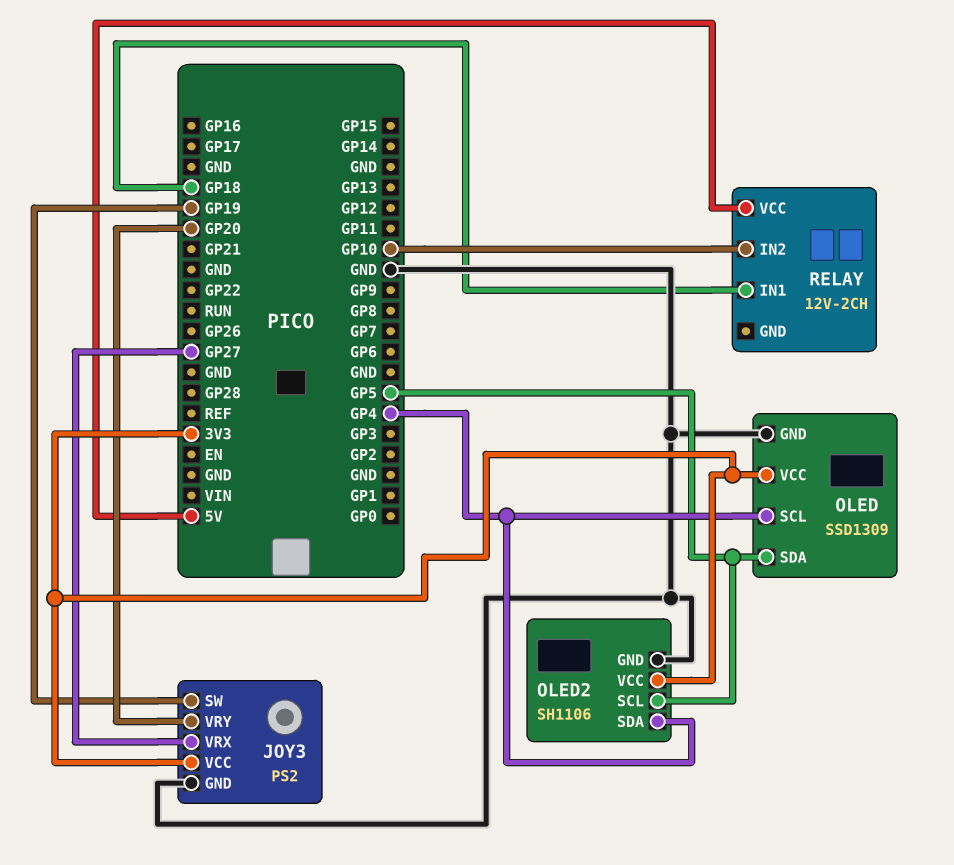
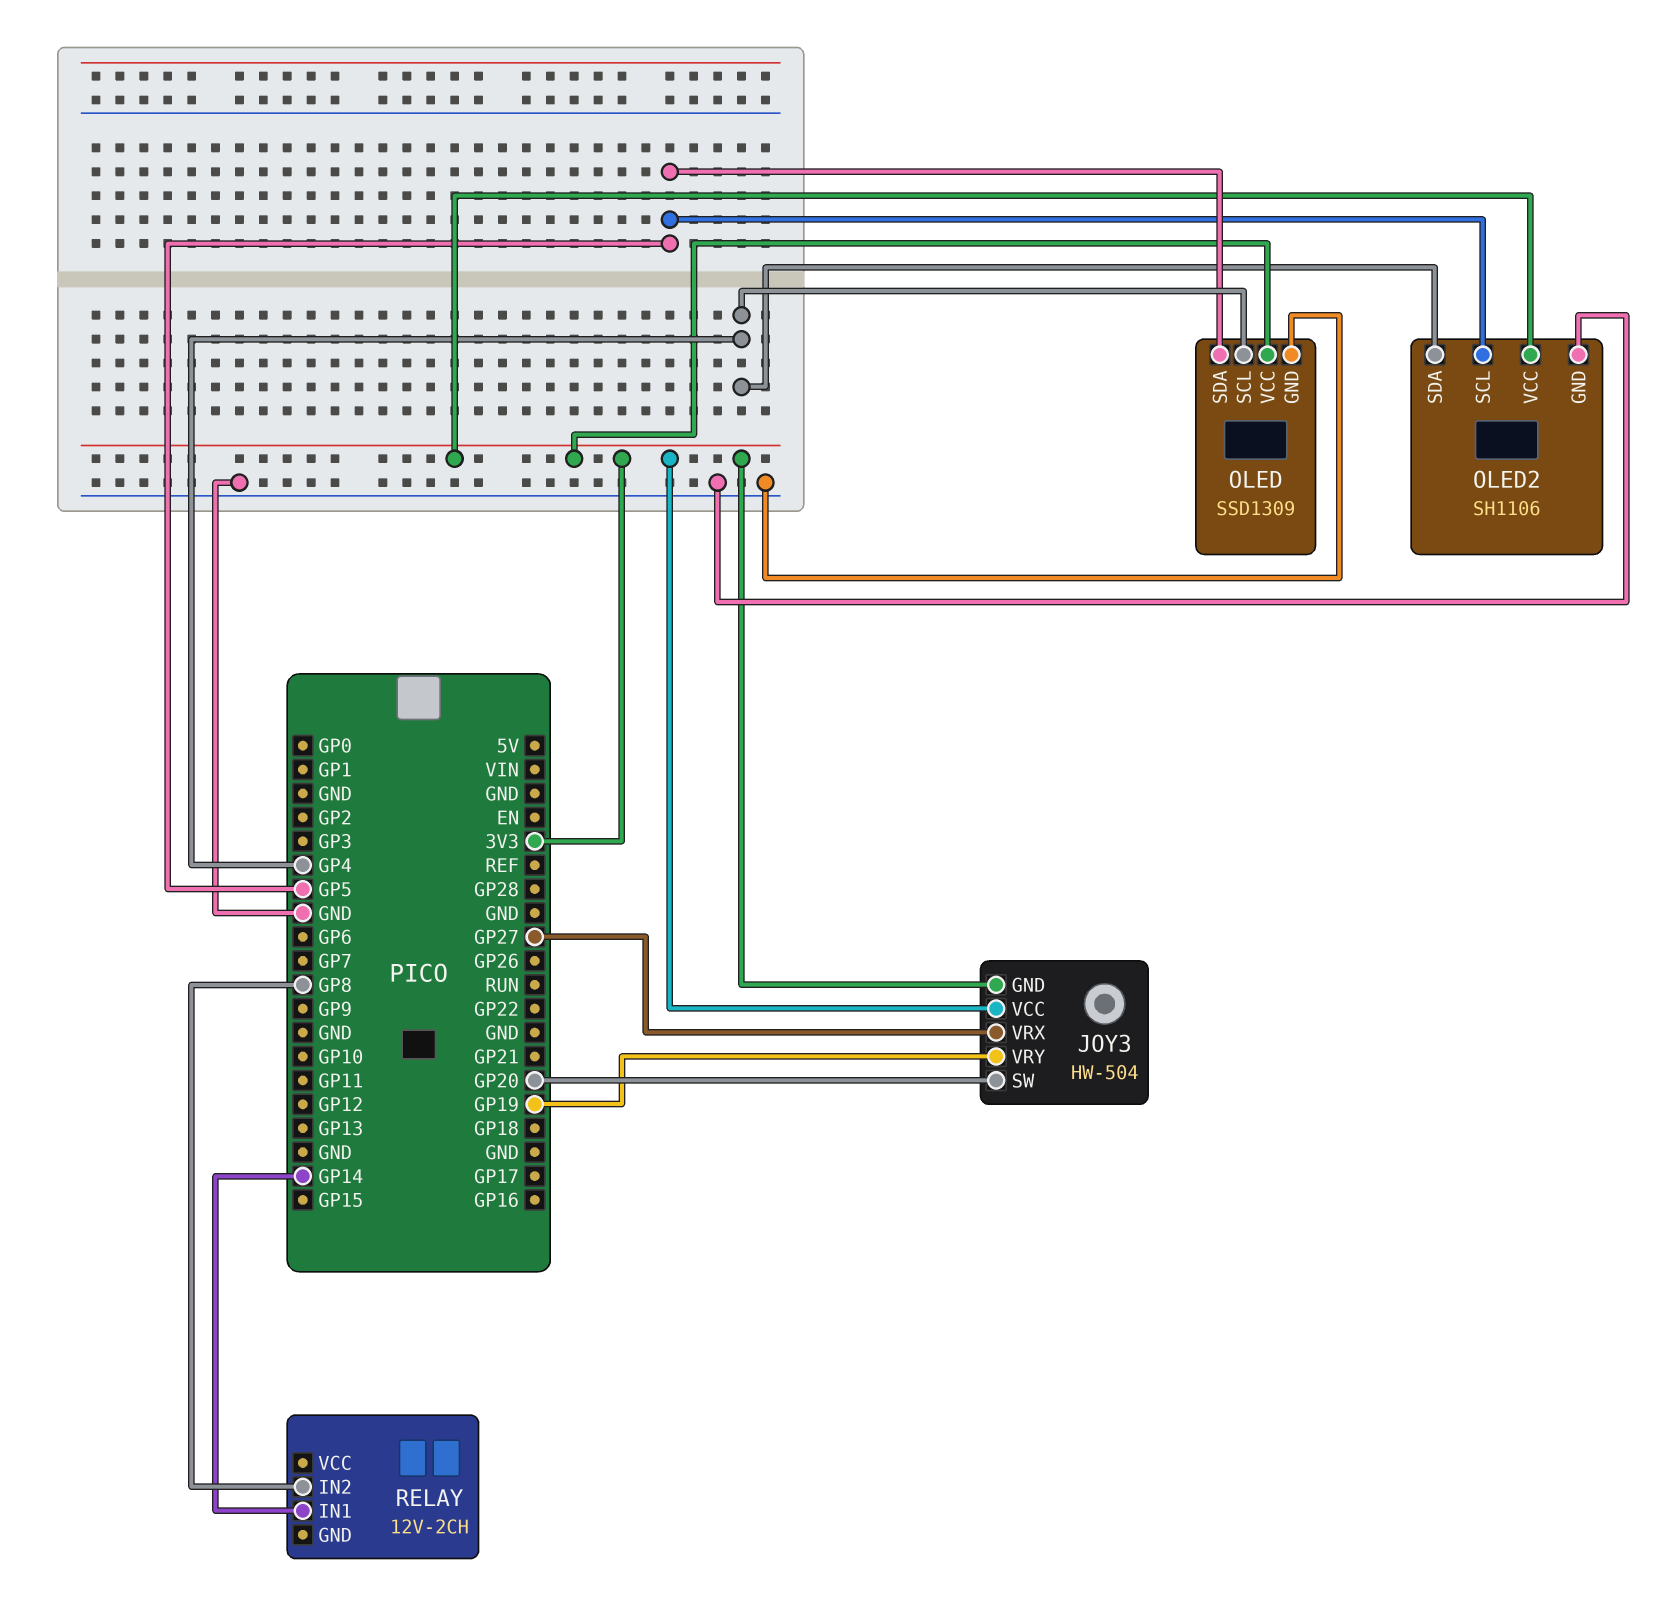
JOY3: PS2 -> HW-504
JOY3 pin GND: GND -> 3V3
JOY3 pin SW: GP19 -> GP20
JOY3 pin VRY: GP20 -> GP19
RELAY pin IN1: GP18 -> GP14
RELAY pin IN2: GP10 -> GP8
RELAY pin VCC: 5V -> none

